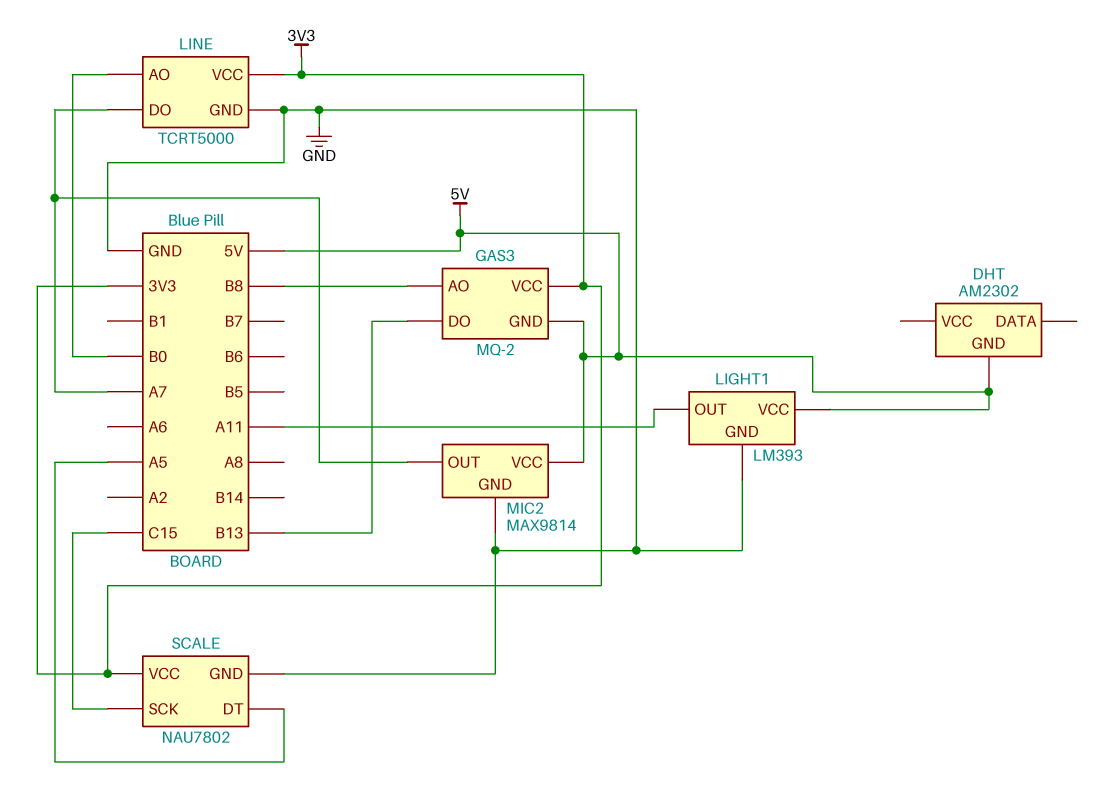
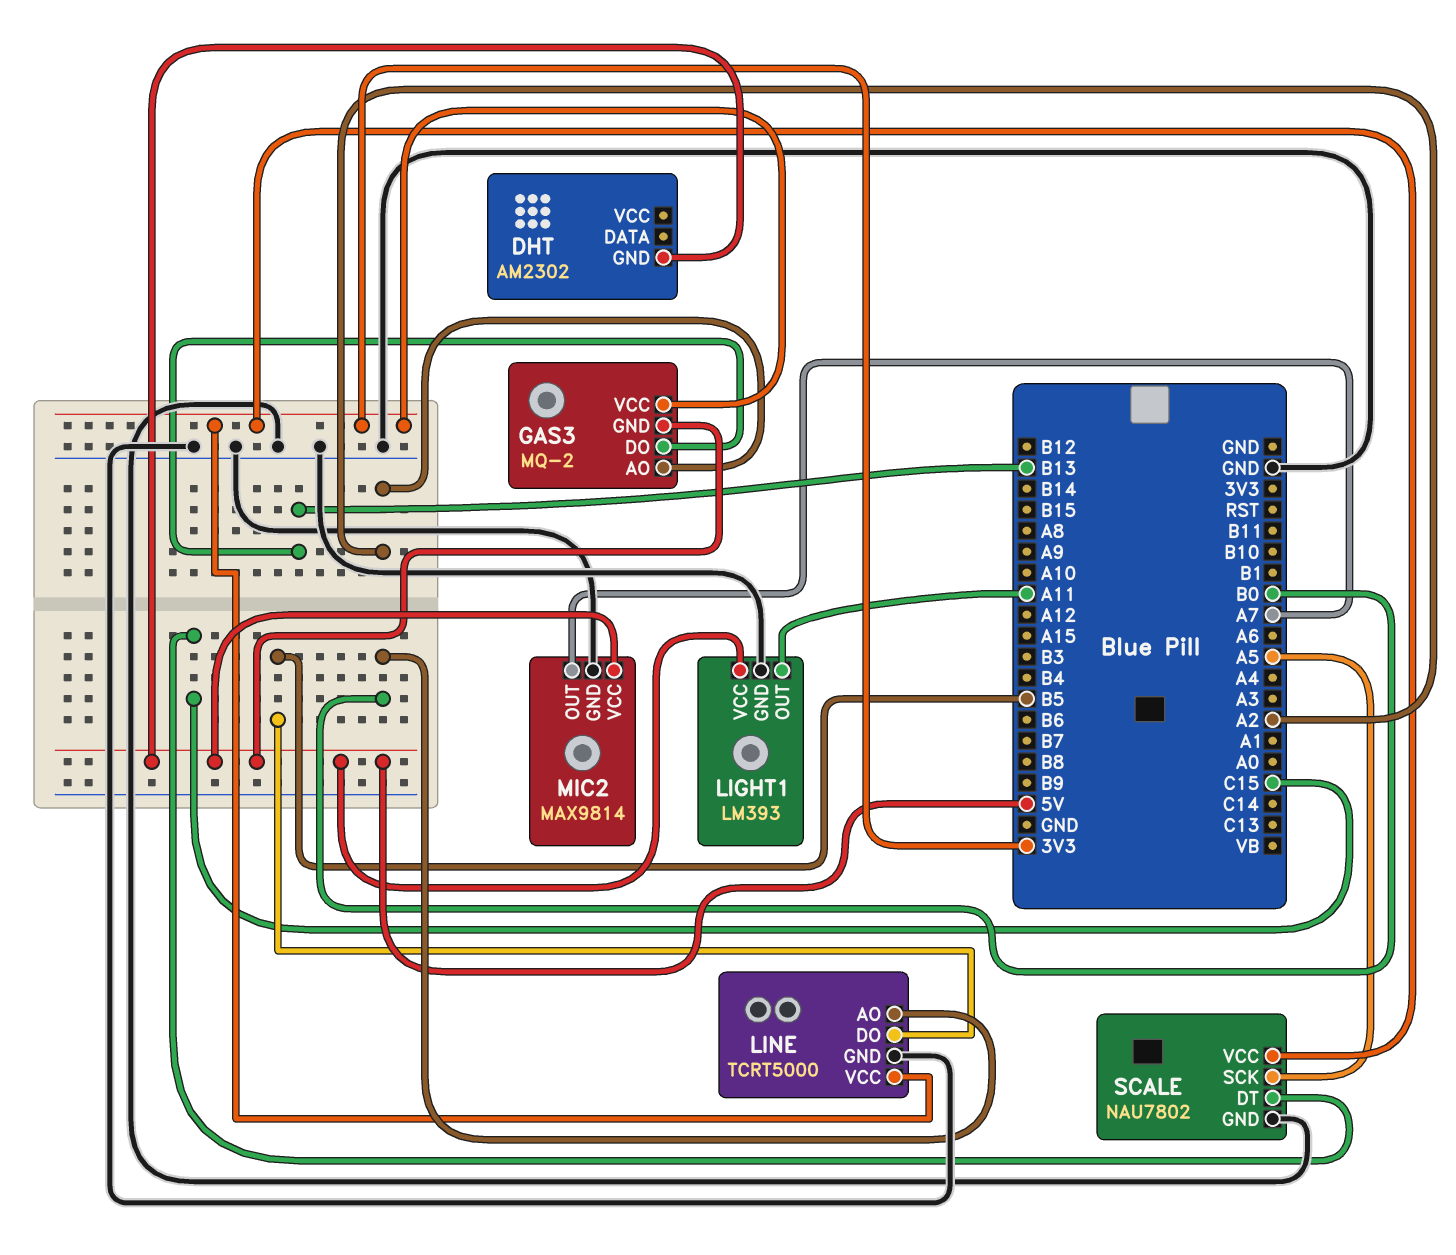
GAS3 pin AO: B8 -> A2
LINE pin DO: A7 -> B5
SCALE pin DT: A5 -> C15
SCALE pin SCK: C15 -> A5

